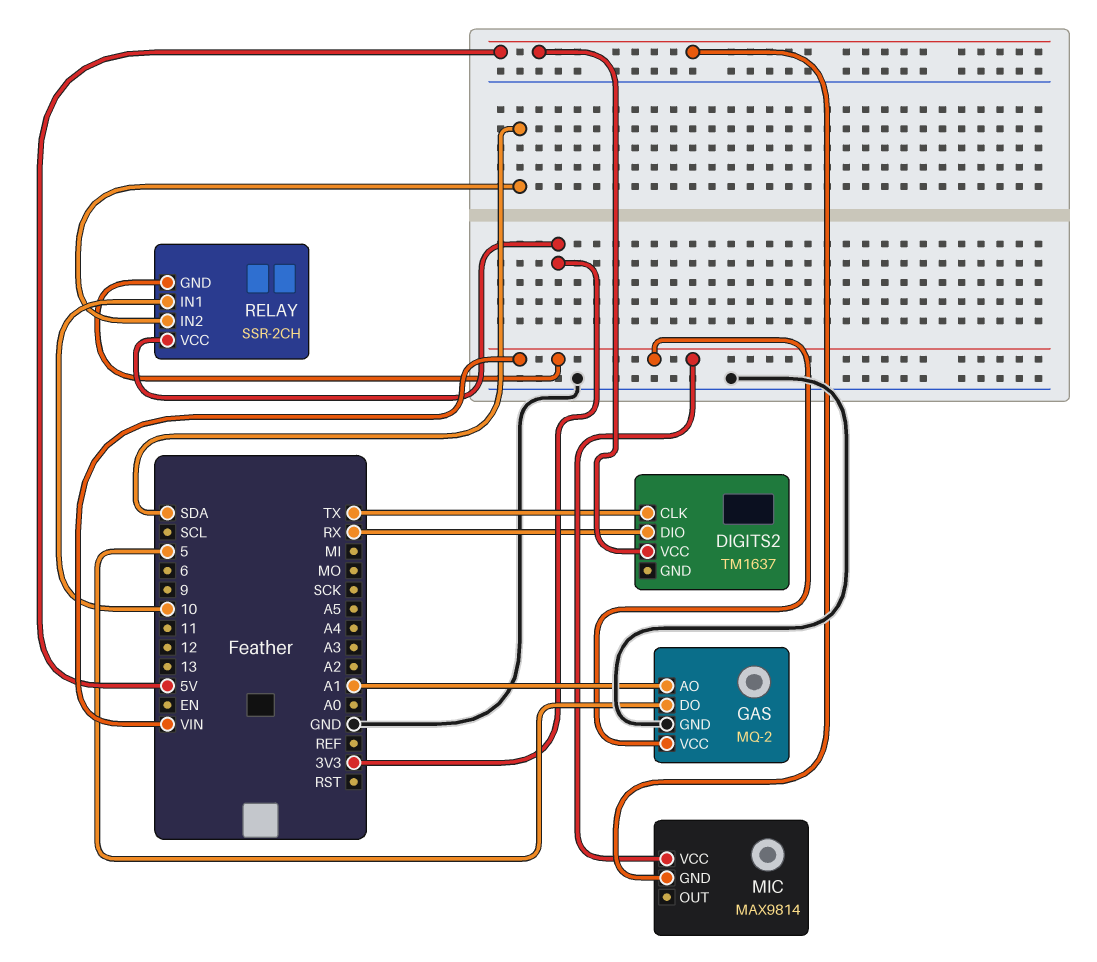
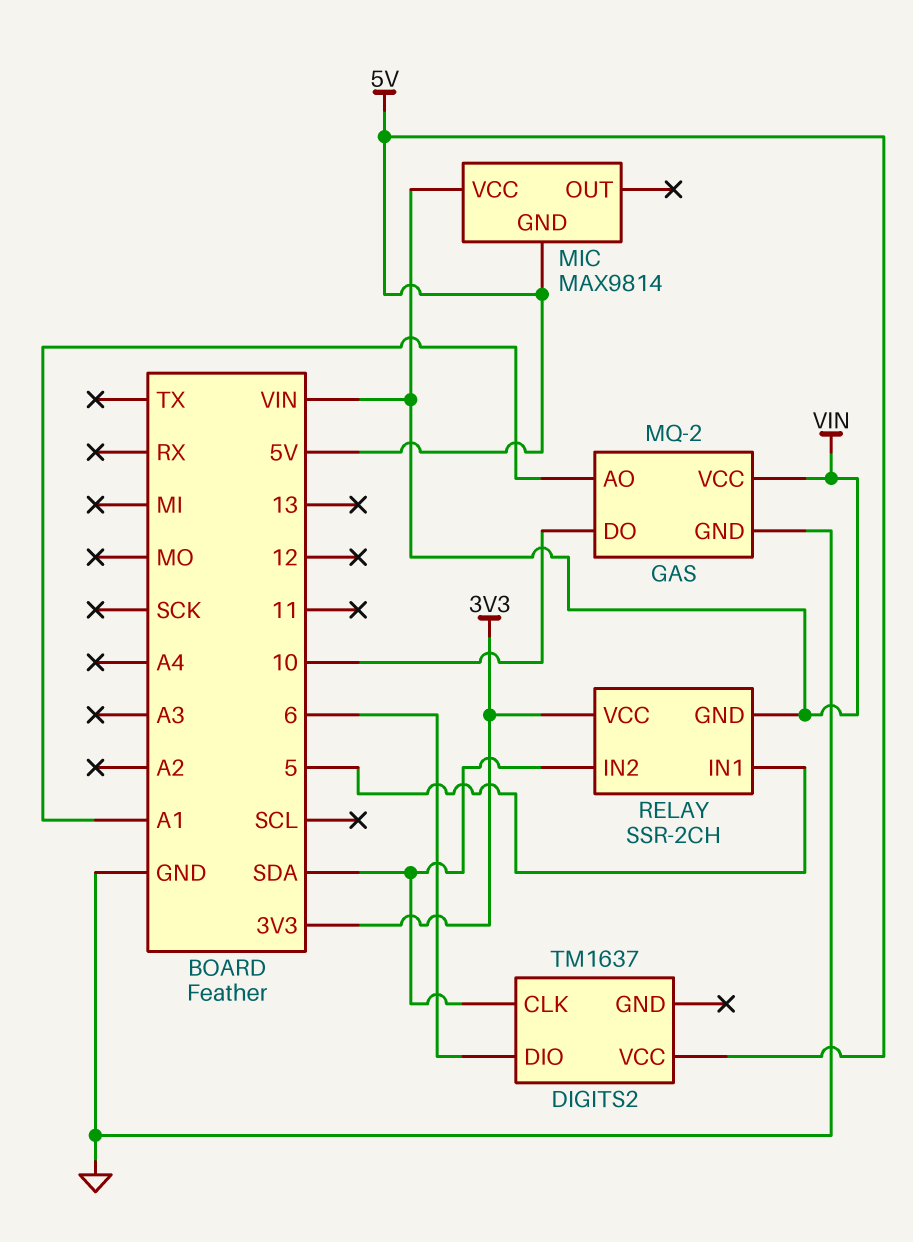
DIGITS2 pin CLK: TX -> SDA
DIGITS2 pin DIO: RX -> 6
GAS pin DO: 5 -> 10
RELAY pin IN1: 10 -> 5

